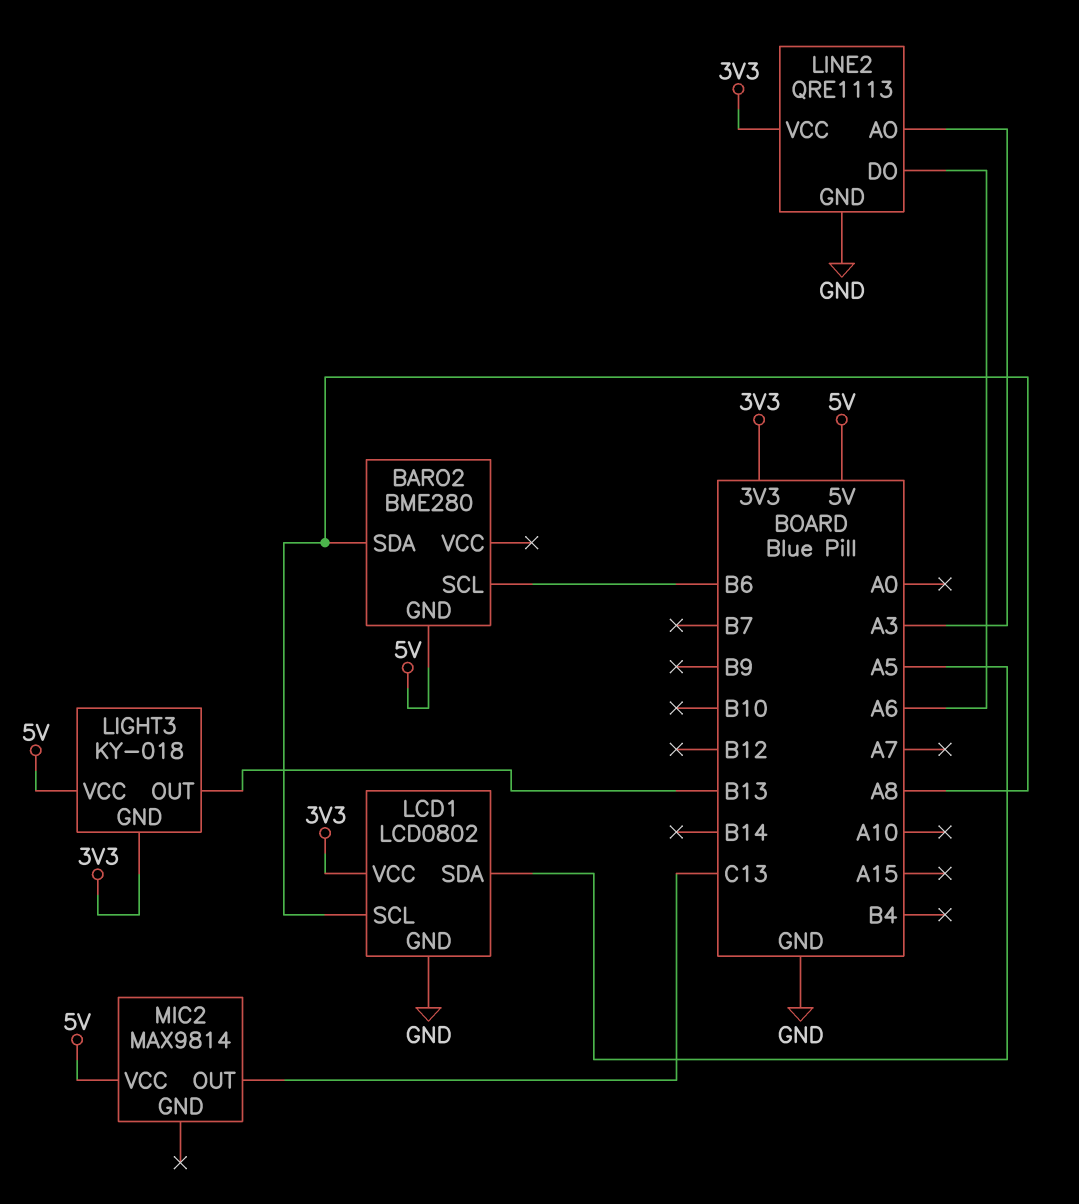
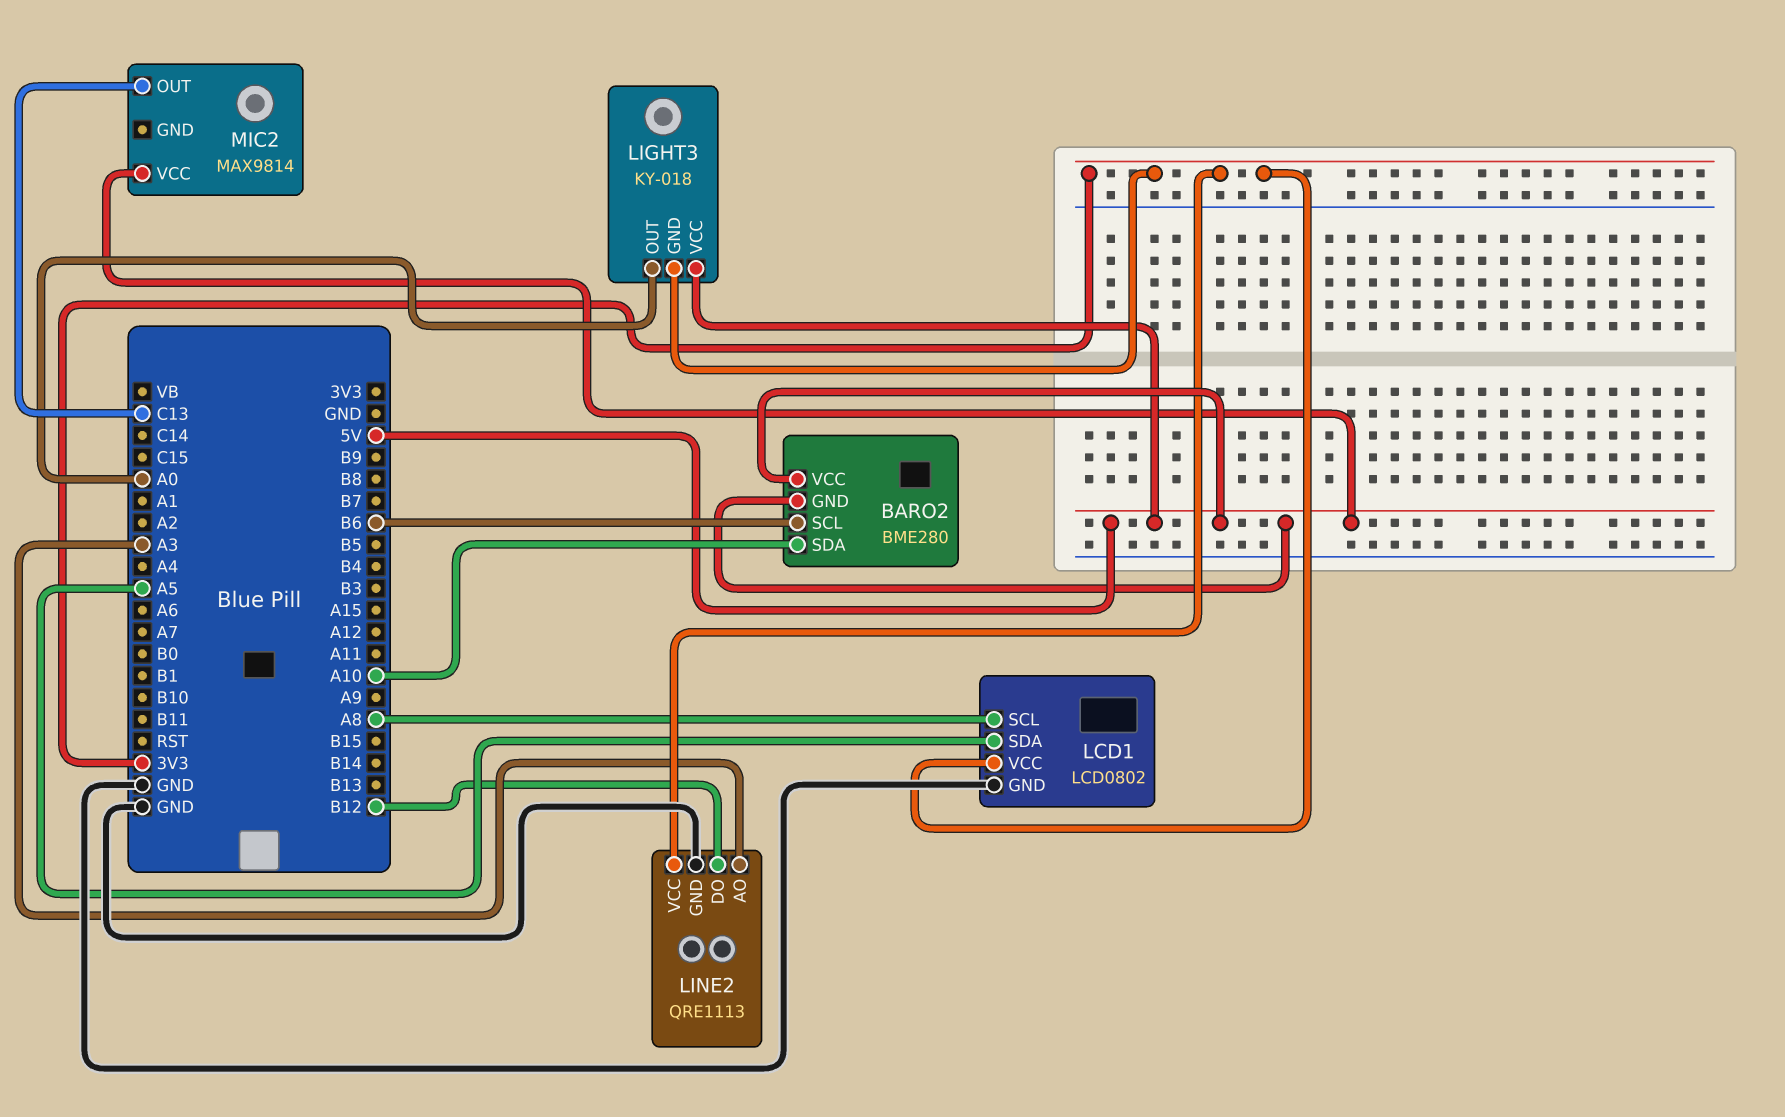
BARO2 pin SDA: A8 -> A10
BARO2 pin VCC: none -> 5V
LIGHT3 pin OUT: B13 -> A0
LINE2 pin DO: A6 -> B12

